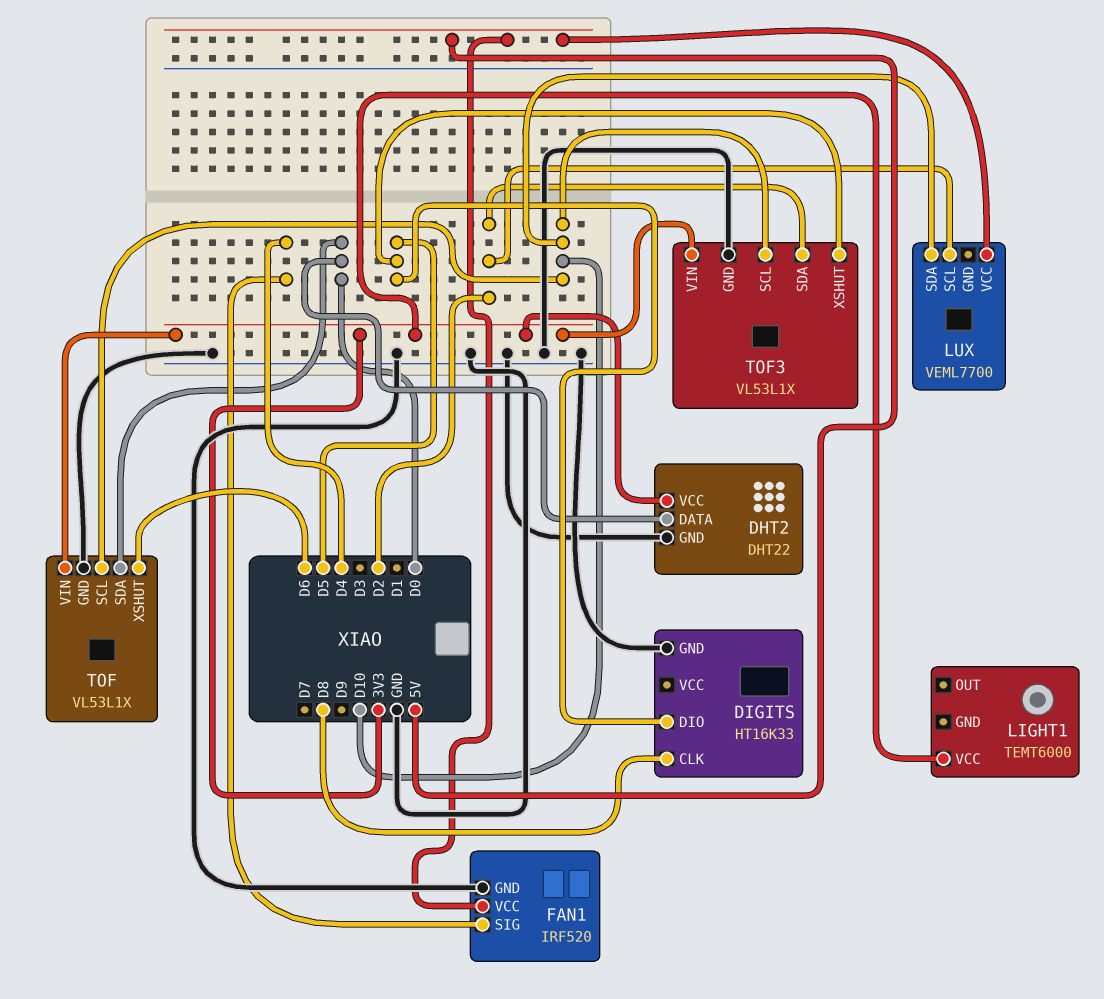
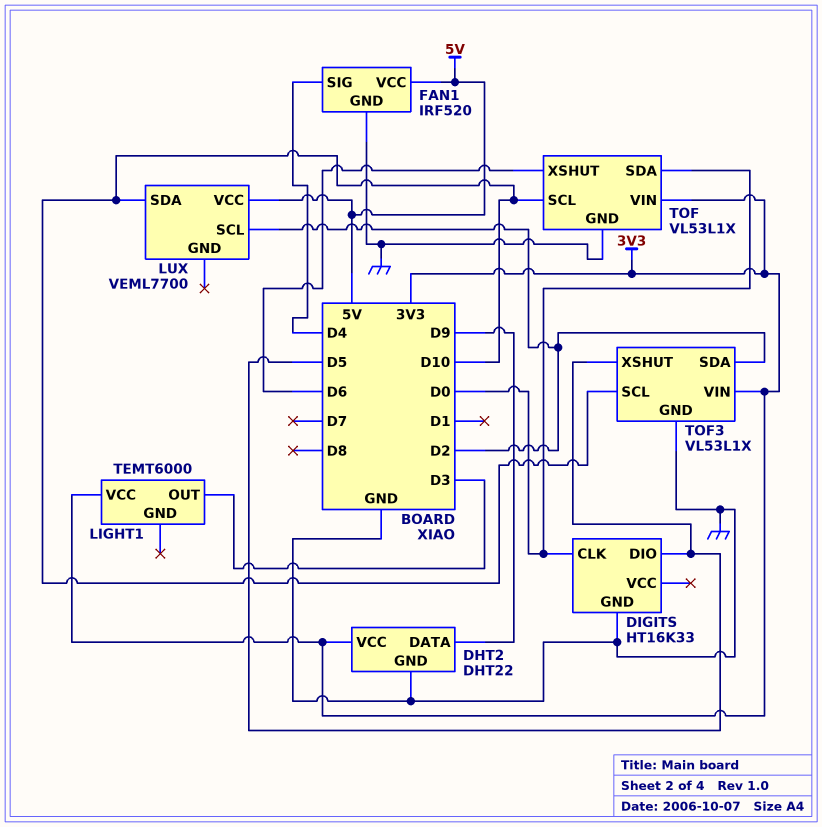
DHT2 pin DATA: D0 -> D9
DIGITS pin CLK: D8 -> D0
LIGHT1 pin OUT: none -> D3

